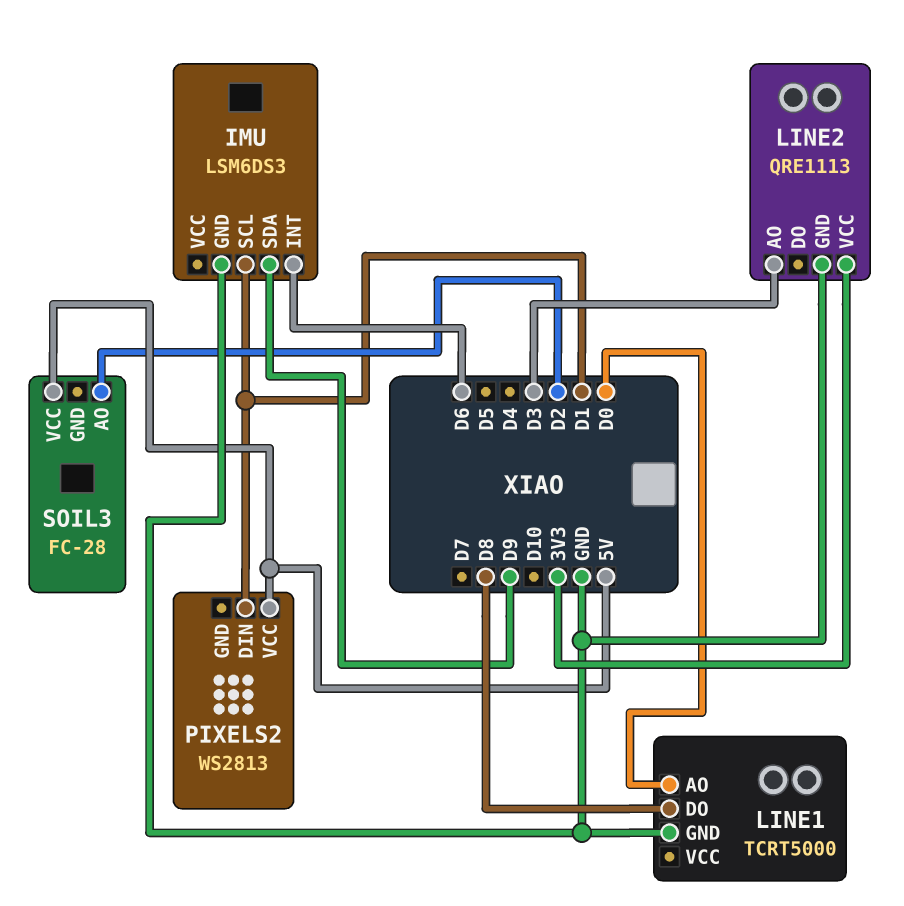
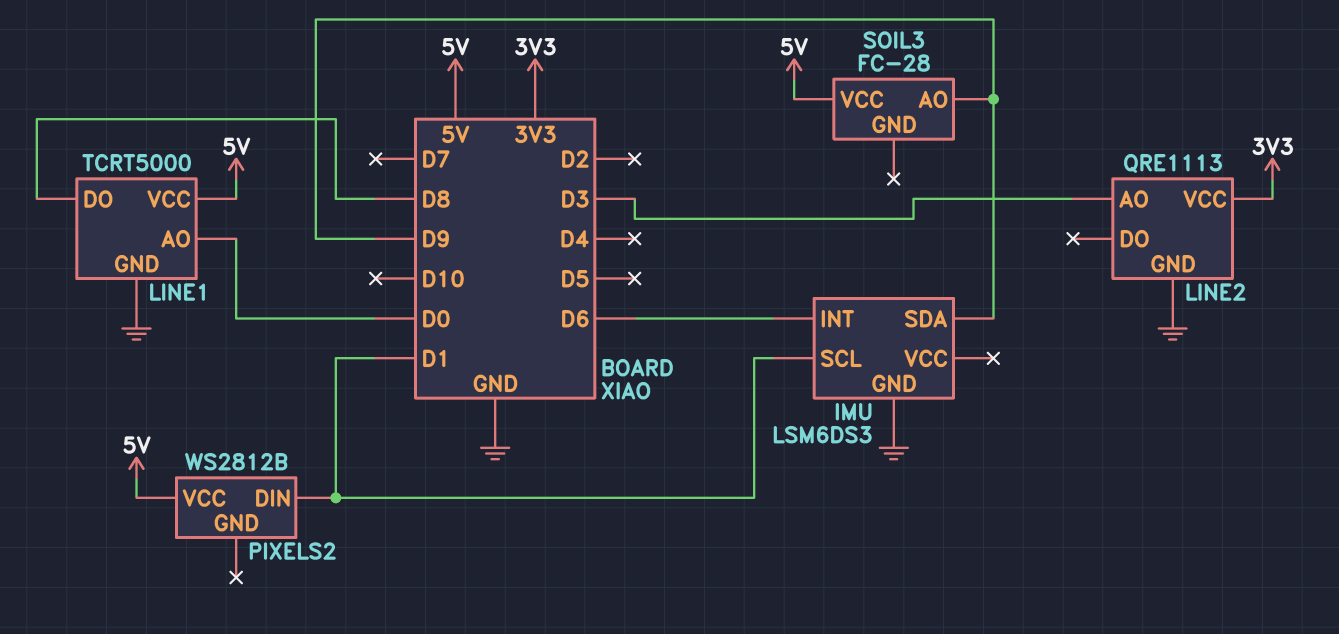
LINE1 pin VCC: none -> 5V
PIXELS2: WS2813 -> WS2812B
SOIL3 pin AO: D2 -> D9

